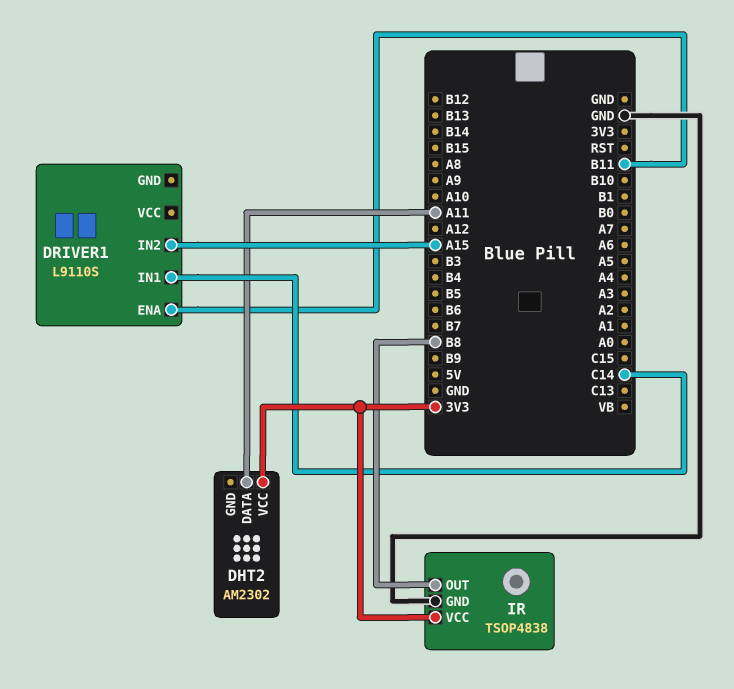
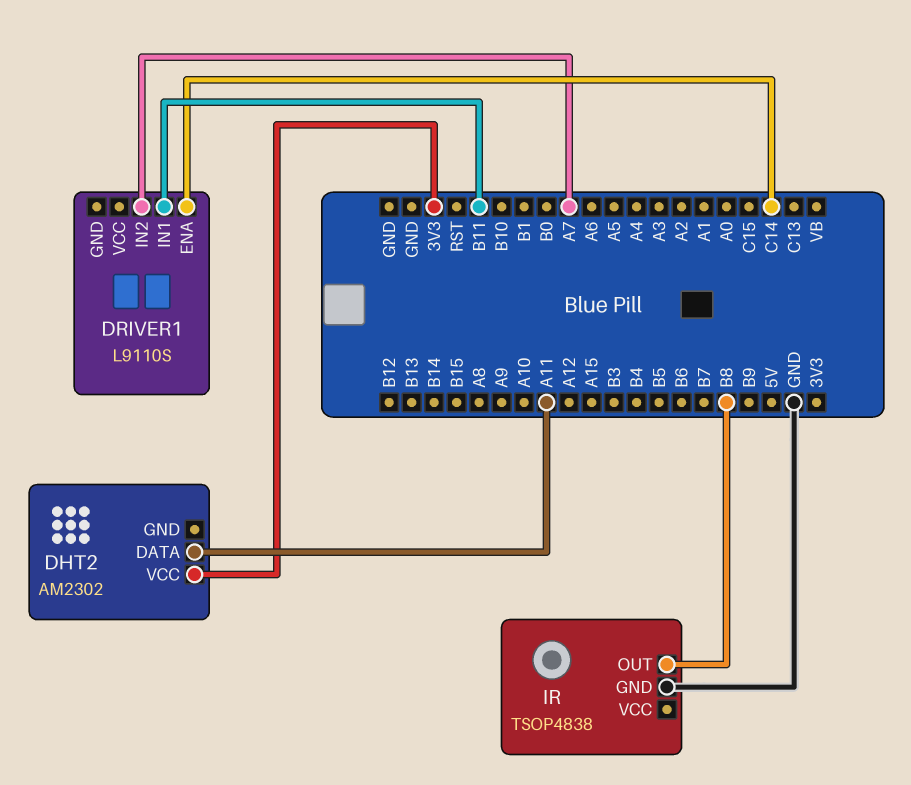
DRIVER1 pin ENA: B11 -> C14
DRIVER1 pin IN1: C14 -> B11
DRIVER1 pin IN2: A15 -> A7
IR pin VCC: 3V3 -> none

